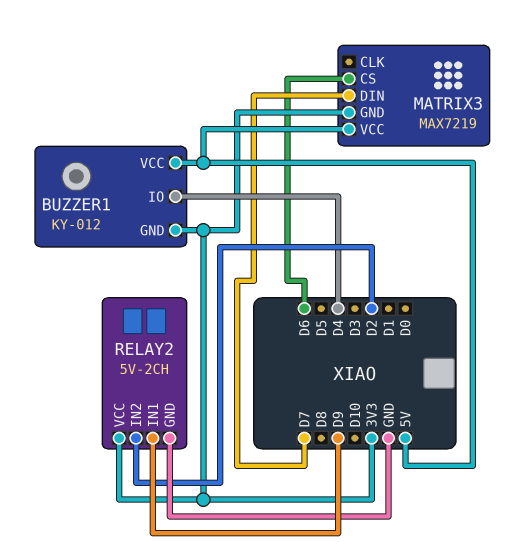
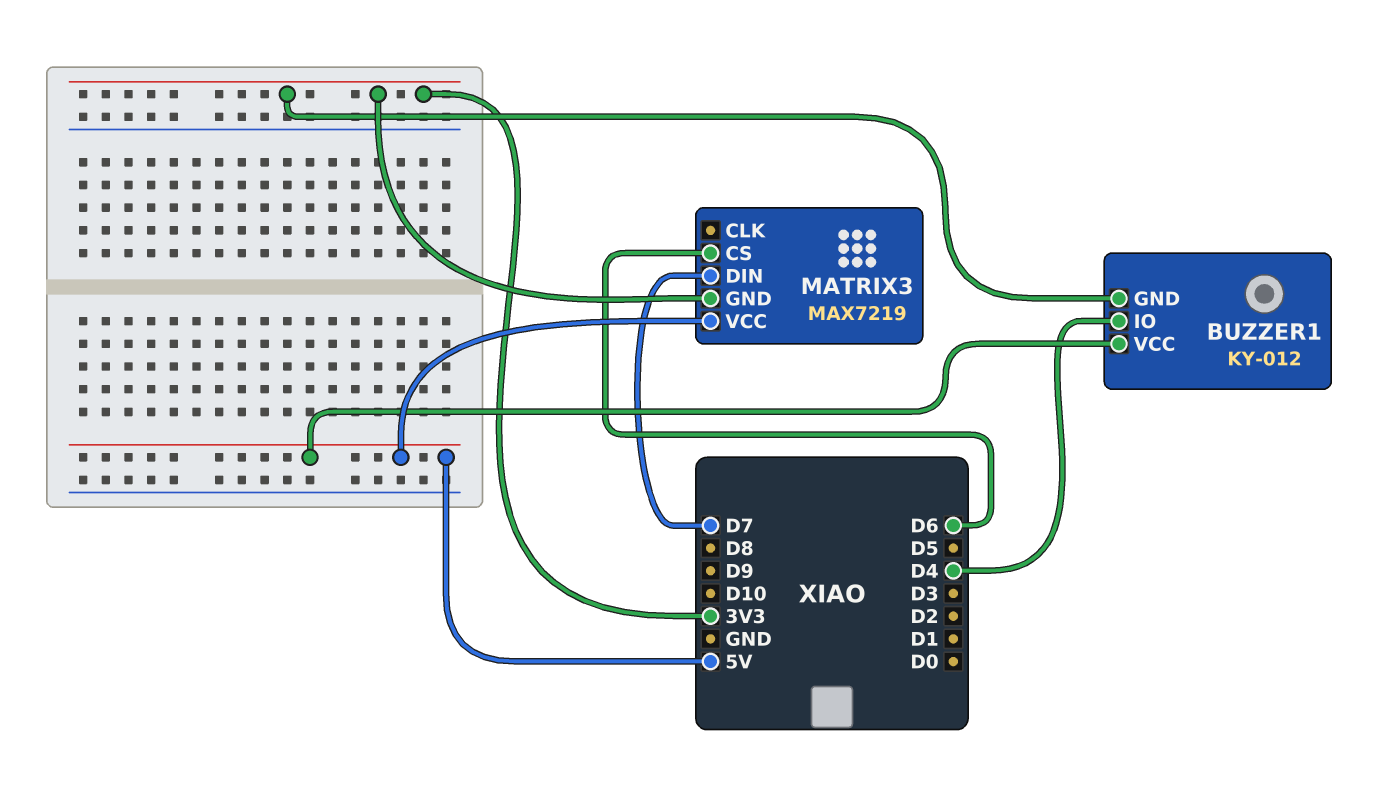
RELAY2: 5V-2CH -> none
RELAY2 pin GND: GND -> none
RELAY2 pin IN1: D9 -> none
RELAY2 pin IN2: D2 -> none
RELAY2 pin VCC: 3V3 -> none

